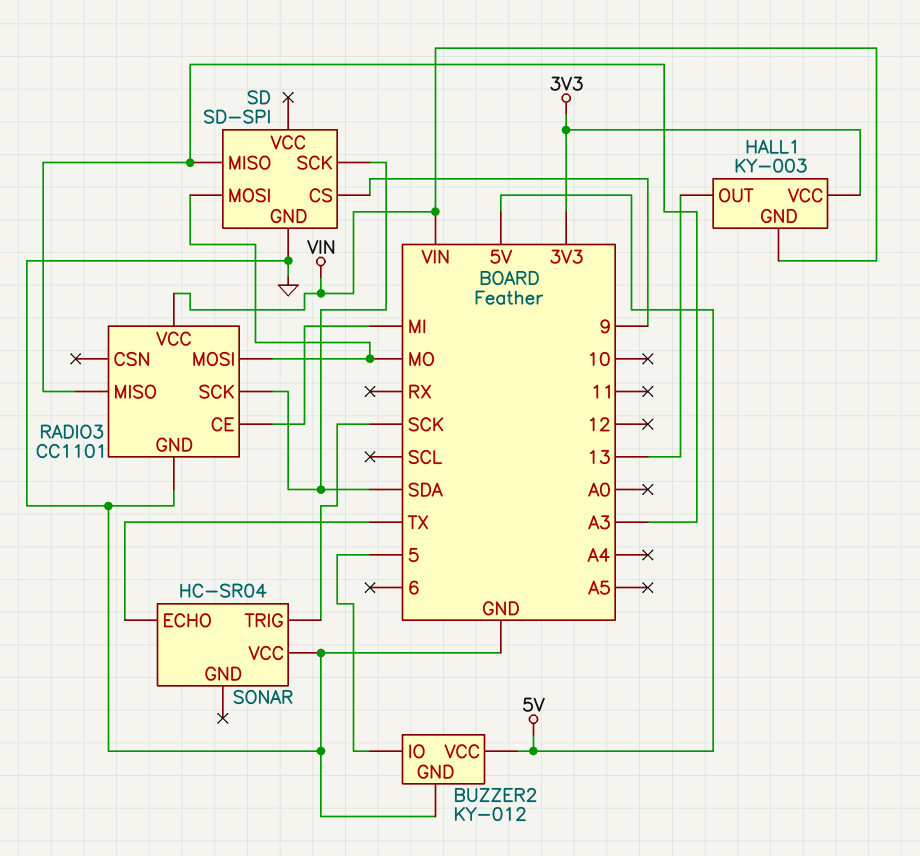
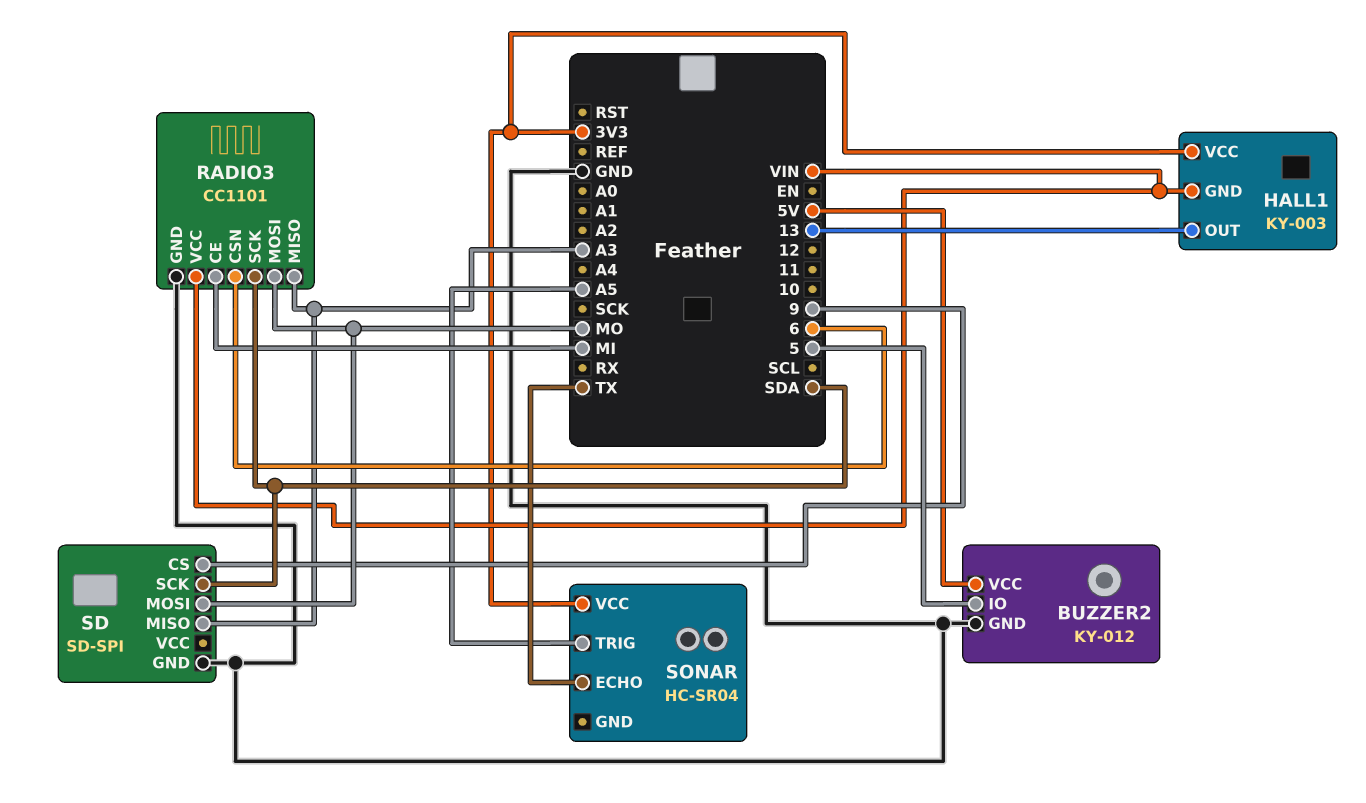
RADIO3 pin CSN: none -> 6
SONAR pin TRIG: SCK -> A5
SONAR pin VCC: GND -> 3V3

